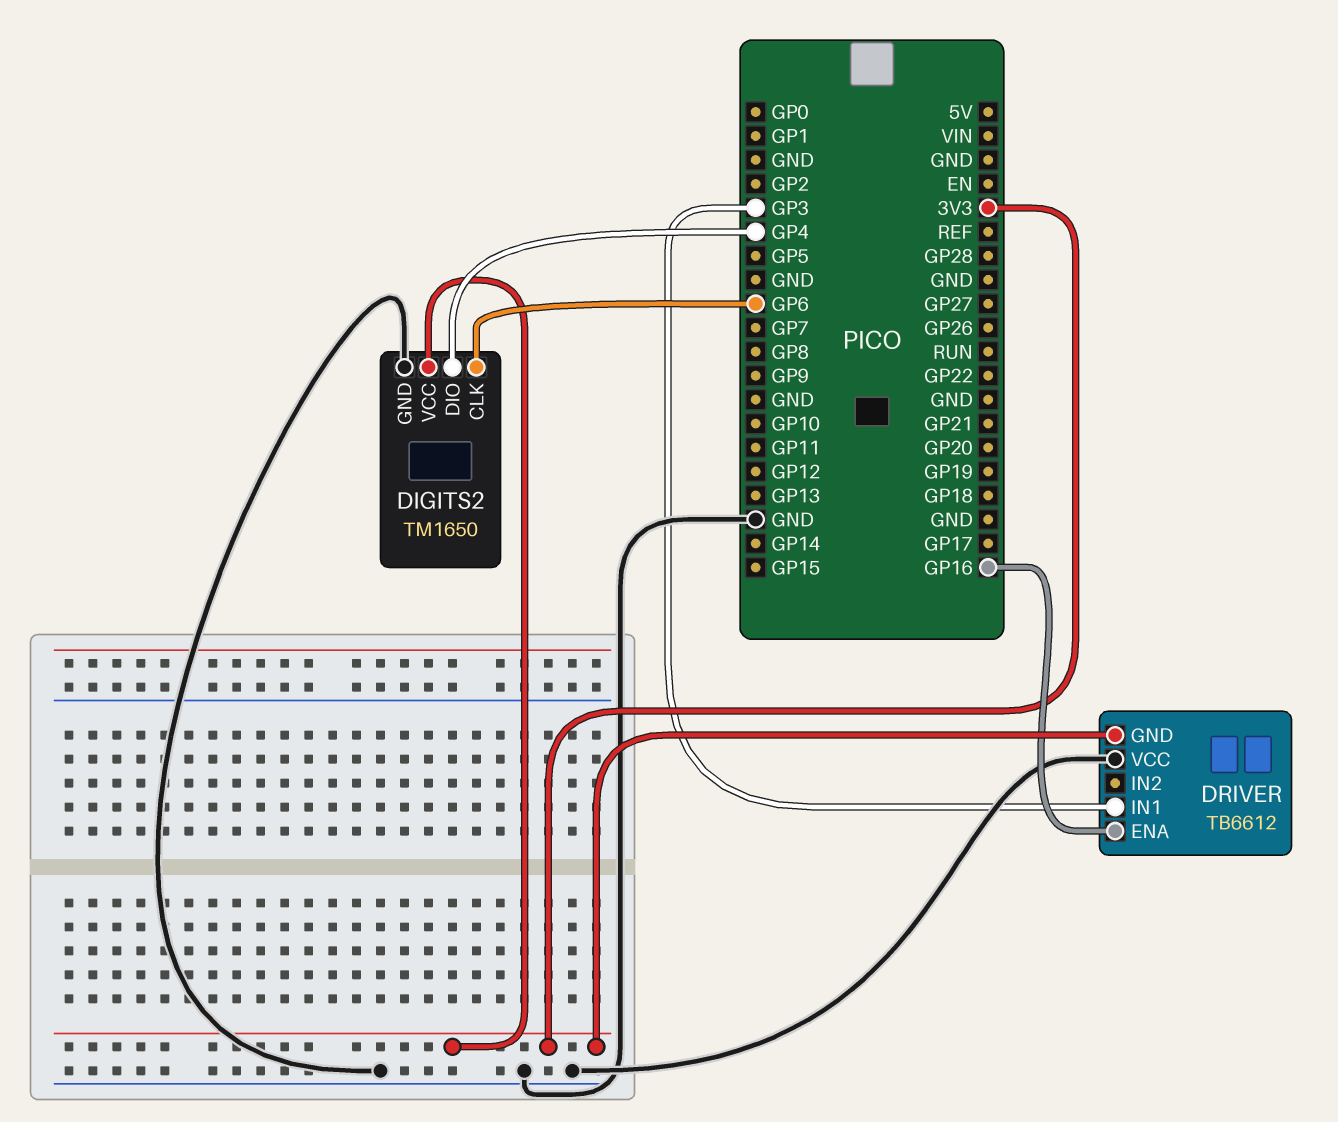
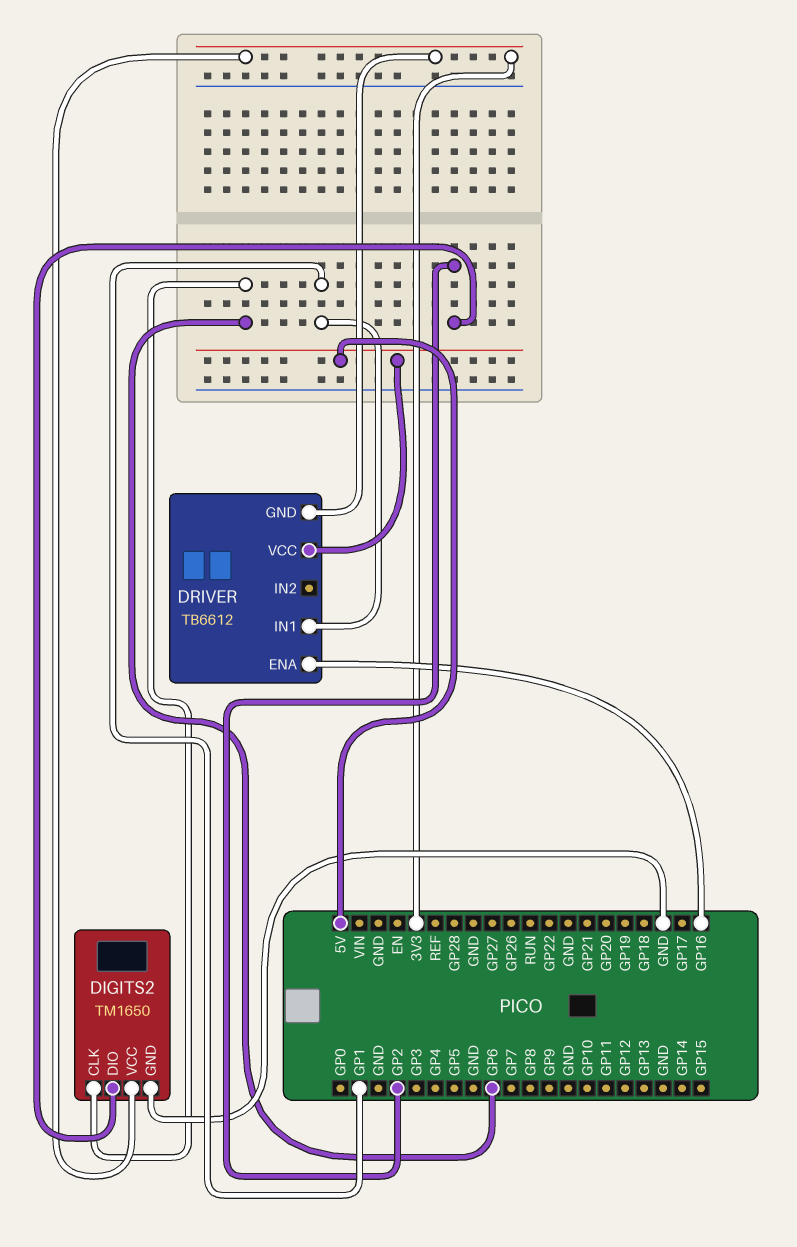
DIGITS2 pin DIO: GP4 -> GP2
DRIVER pin IN1: GP3 -> GP1
DRIVER pin VCC: GND -> 5V

